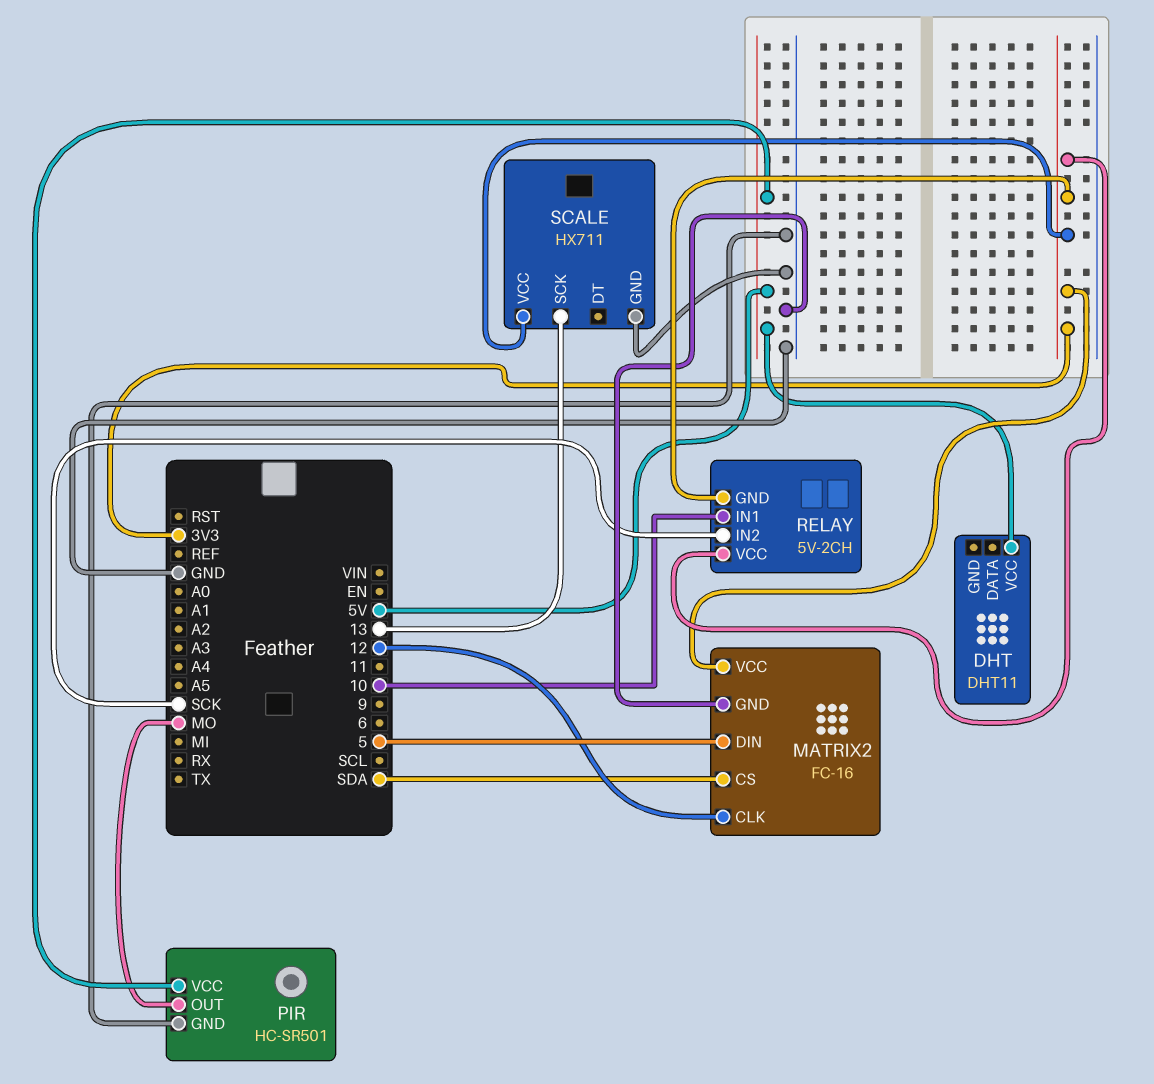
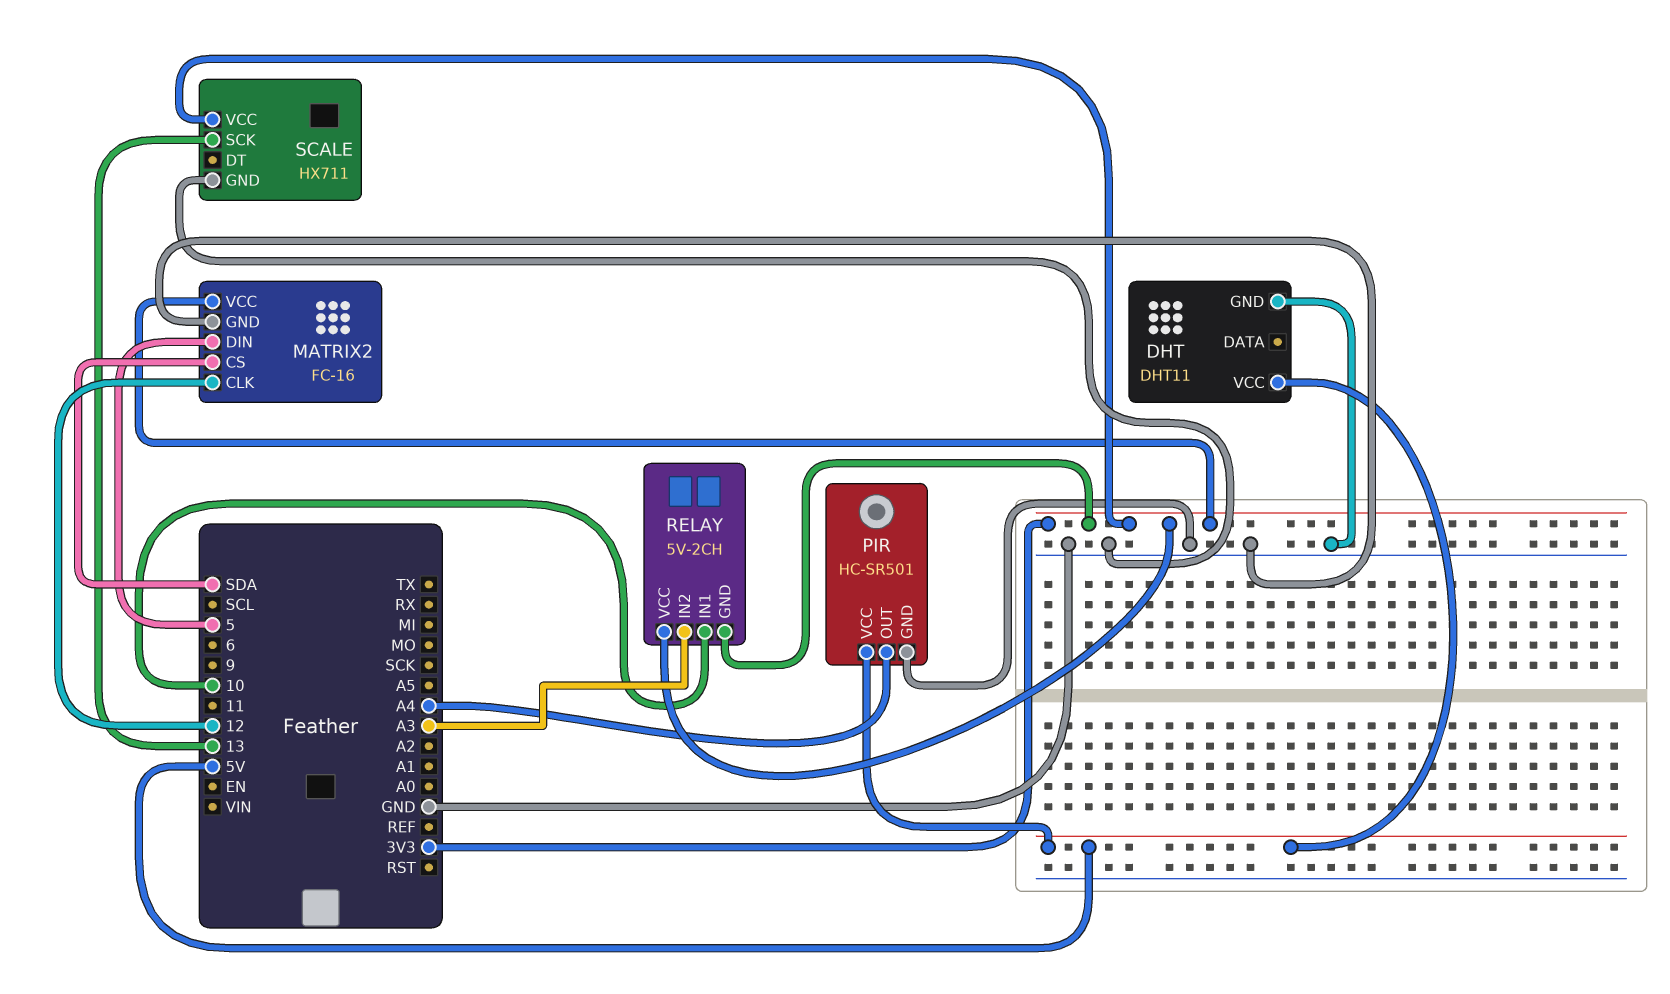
DHT pin GND: none -> GND
PIR pin OUT: MO -> A4
RELAY pin IN2: SCK -> A3

